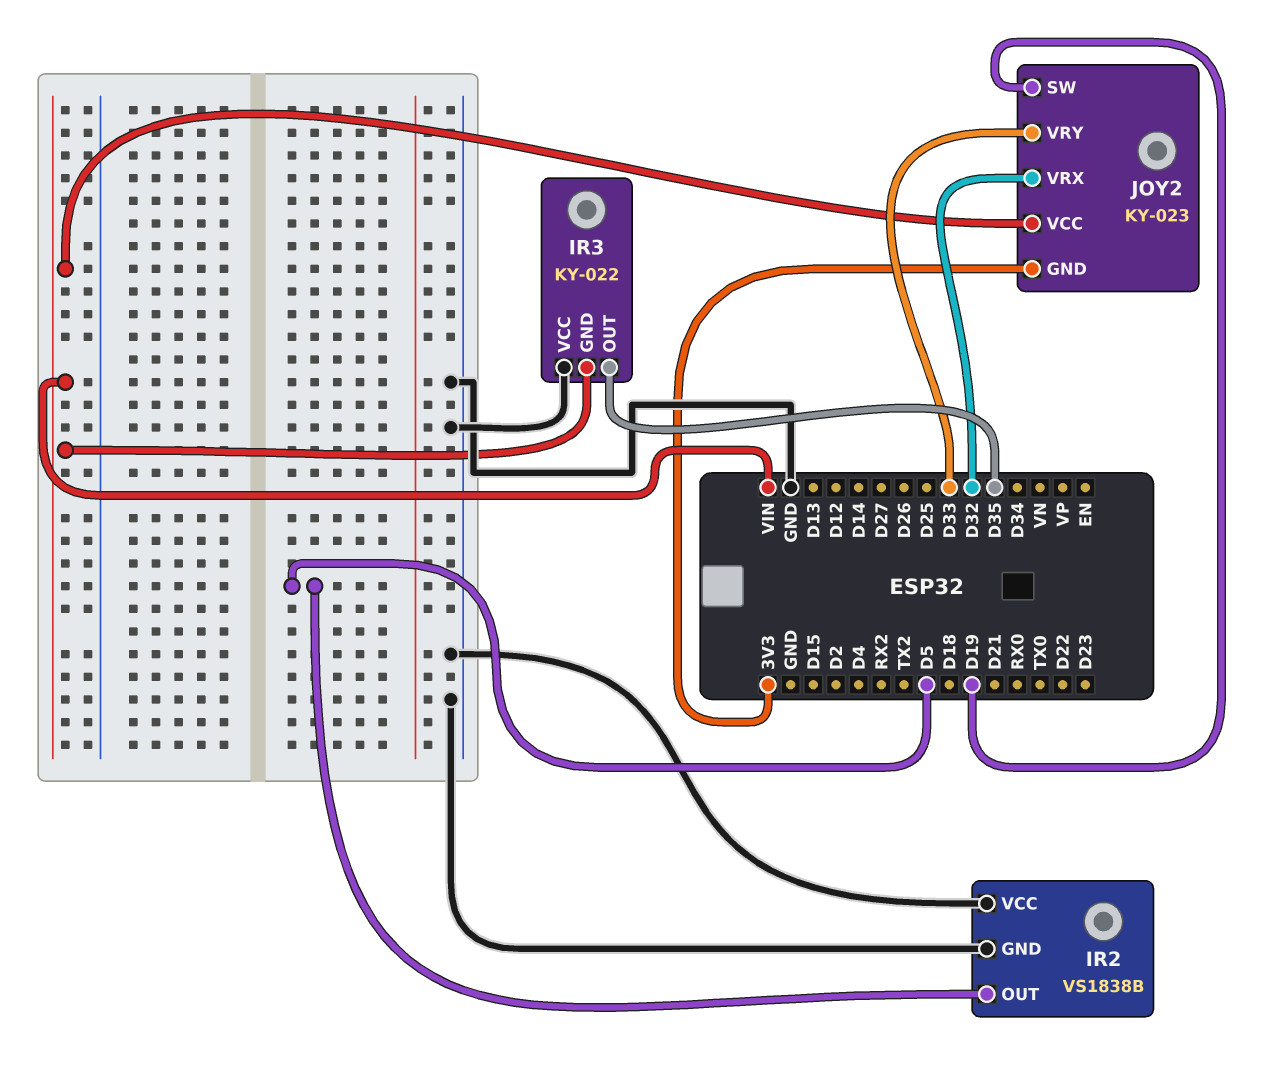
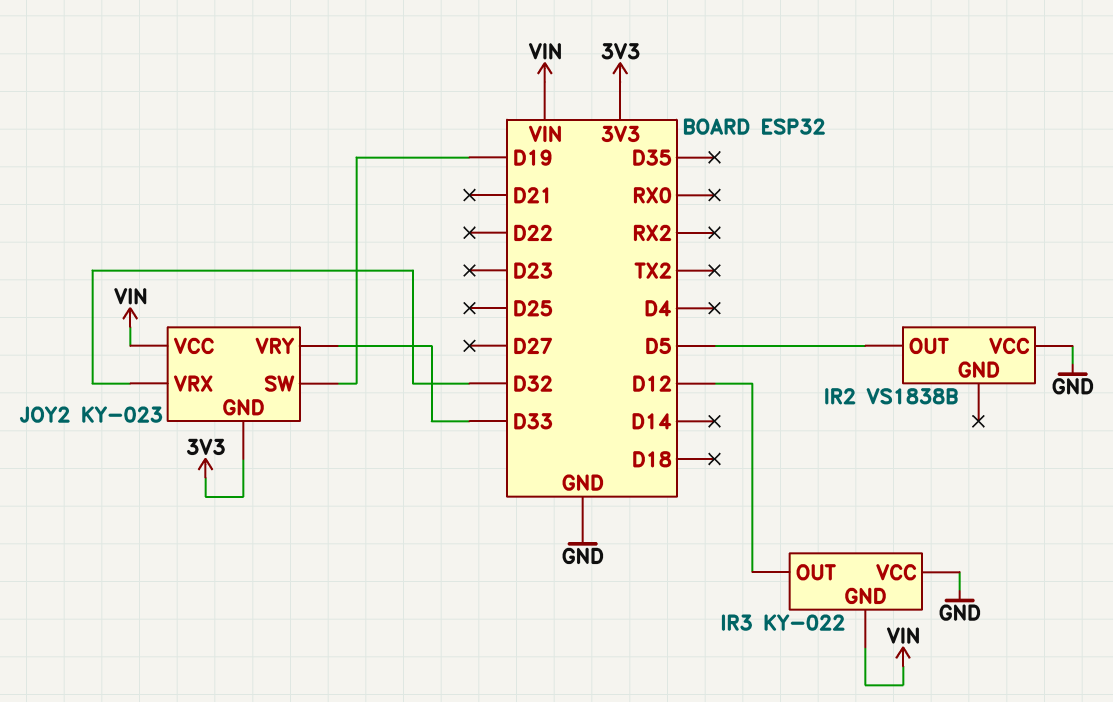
IR2 pin GND: GND -> none
IR3 pin OUT: D35 -> D12

